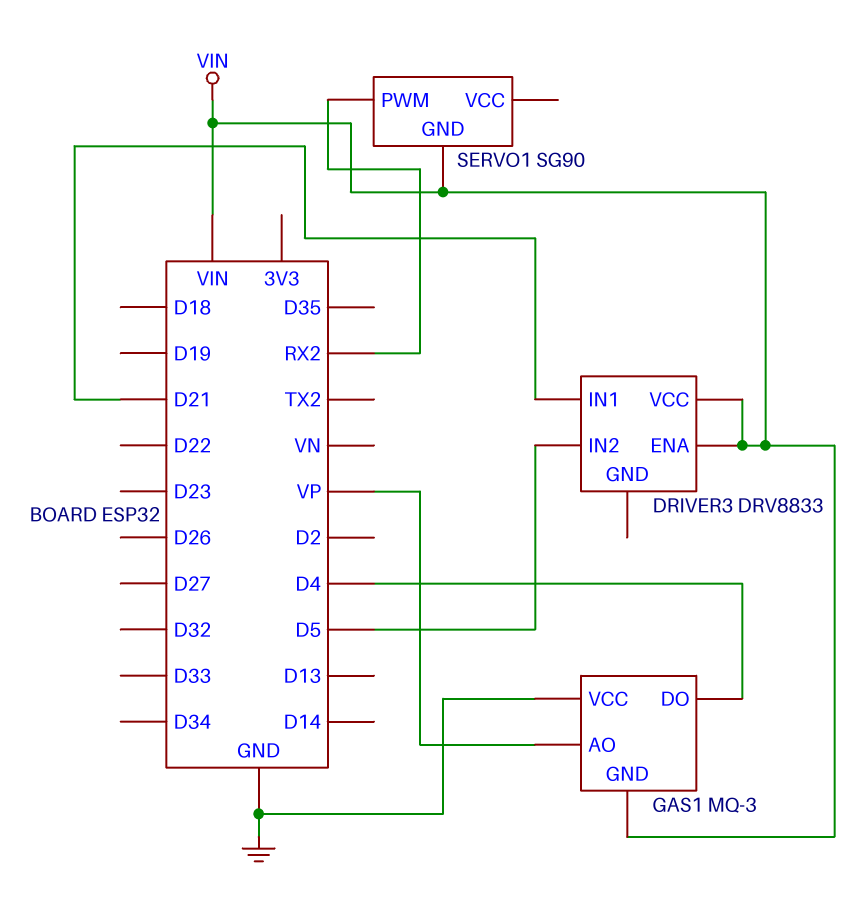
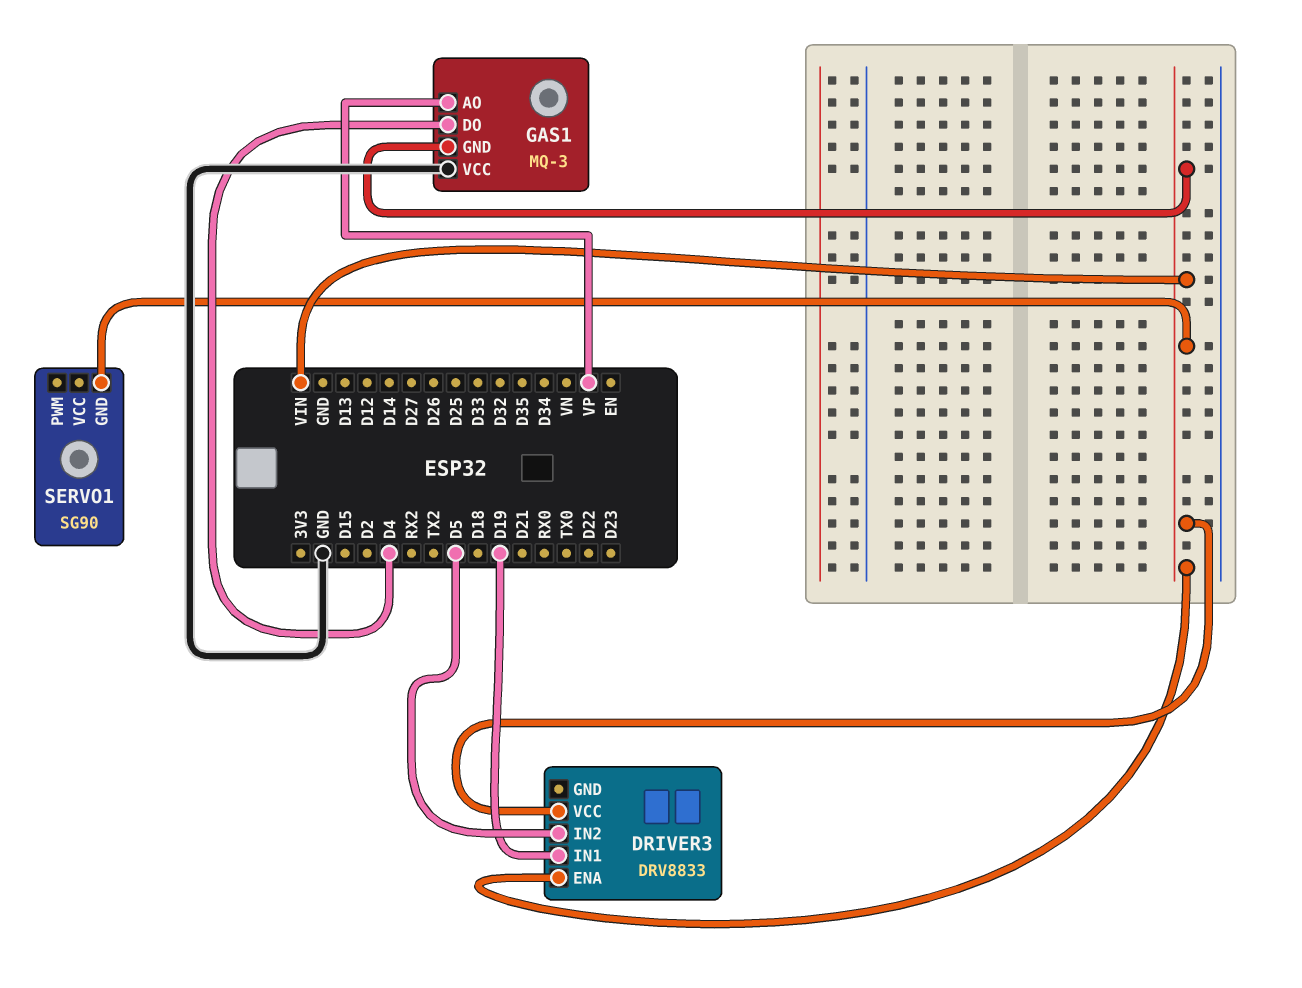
DRIVER3 pin IN1: D21 -> D19
SERVO1 pin PWM: RX2 -> none

